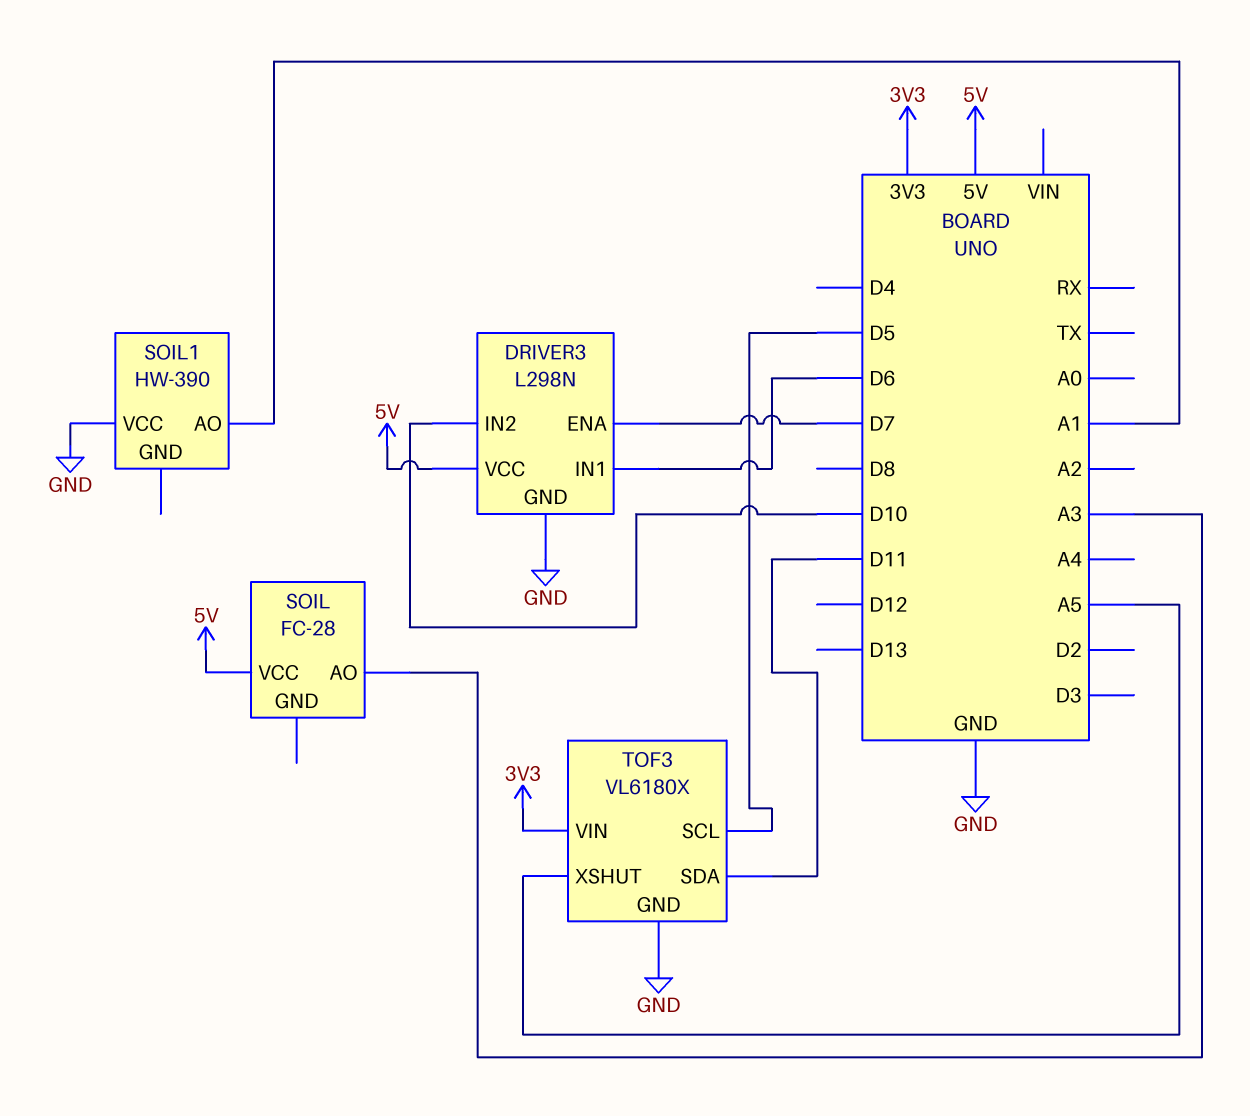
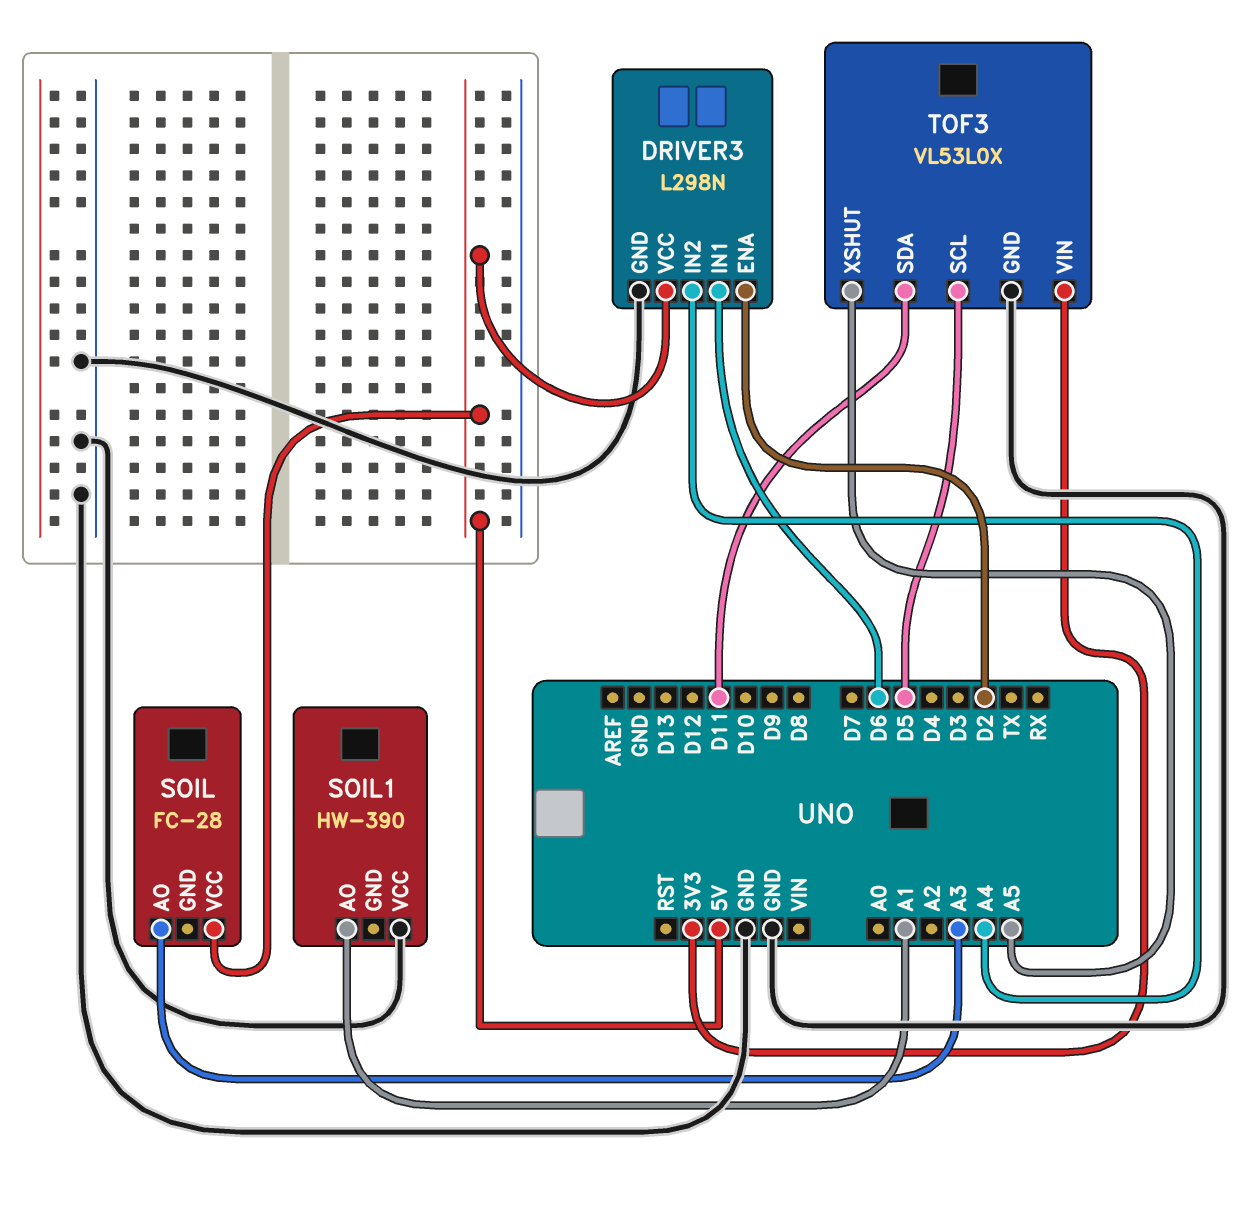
DRIVER3 pin ENA: D7 -> D2
DRIVER3 pin IN2: D10 -> A4
TOF3: VL6180X -> VL53L0X

